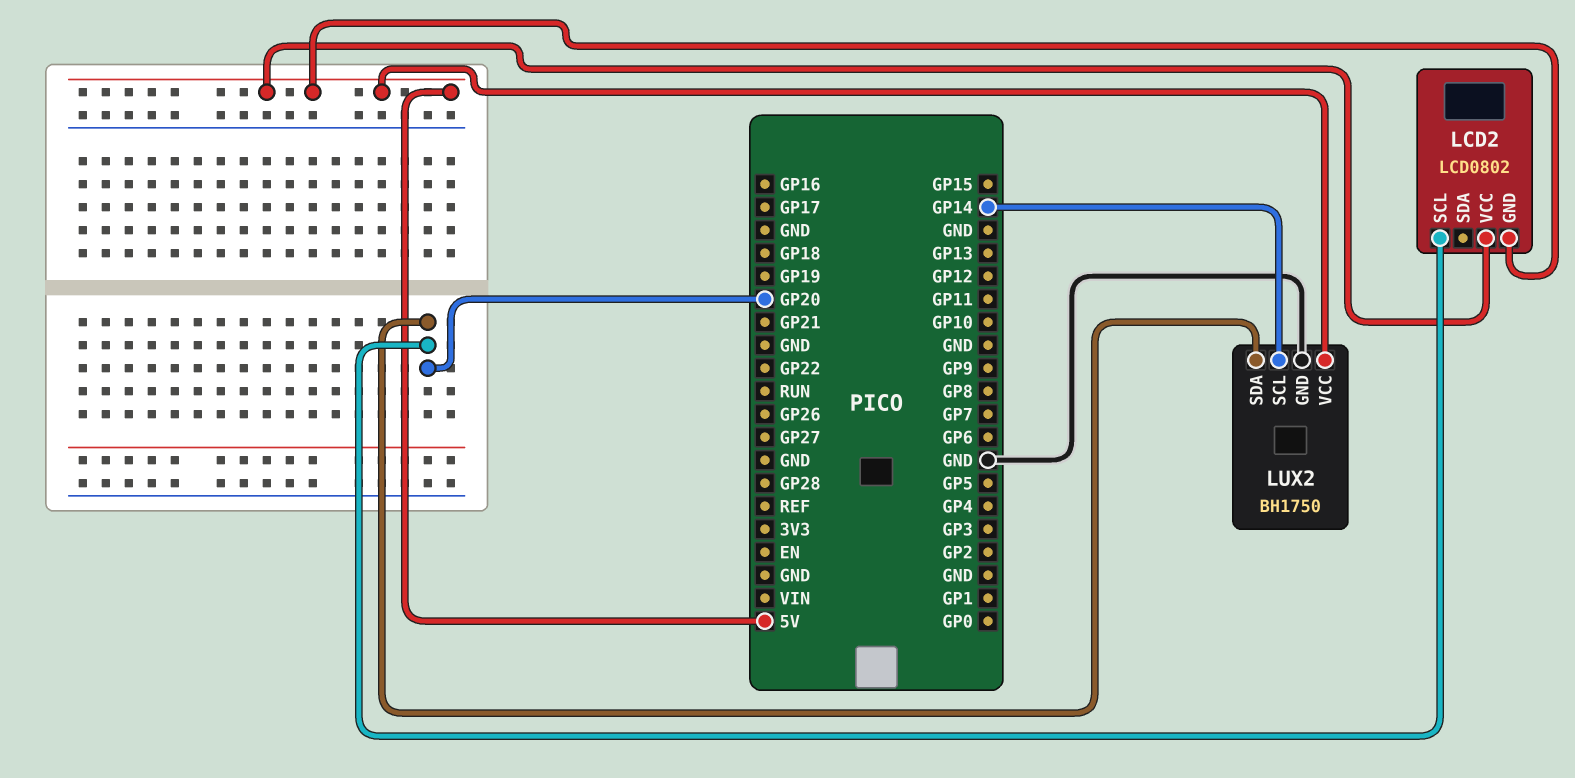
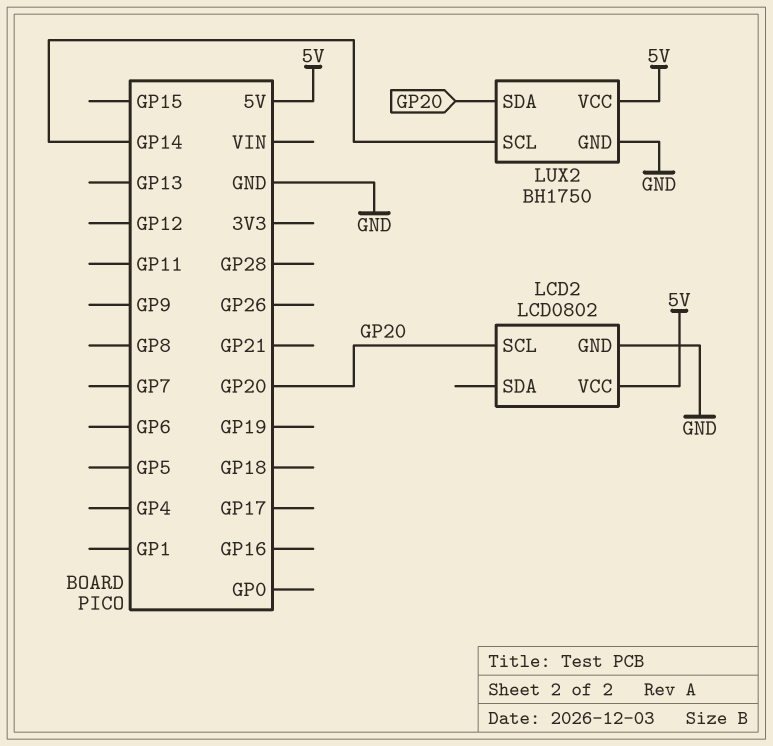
LCD2 pin GND: 5V -> GND

